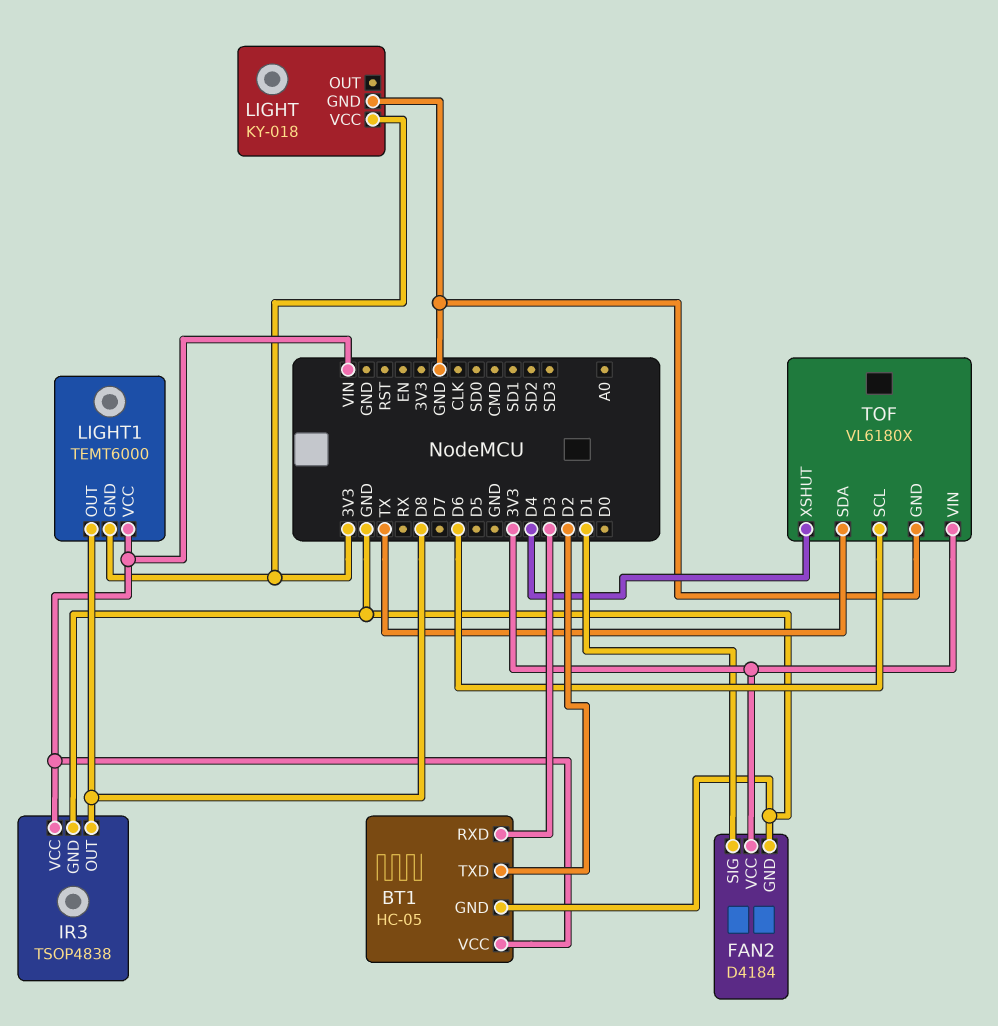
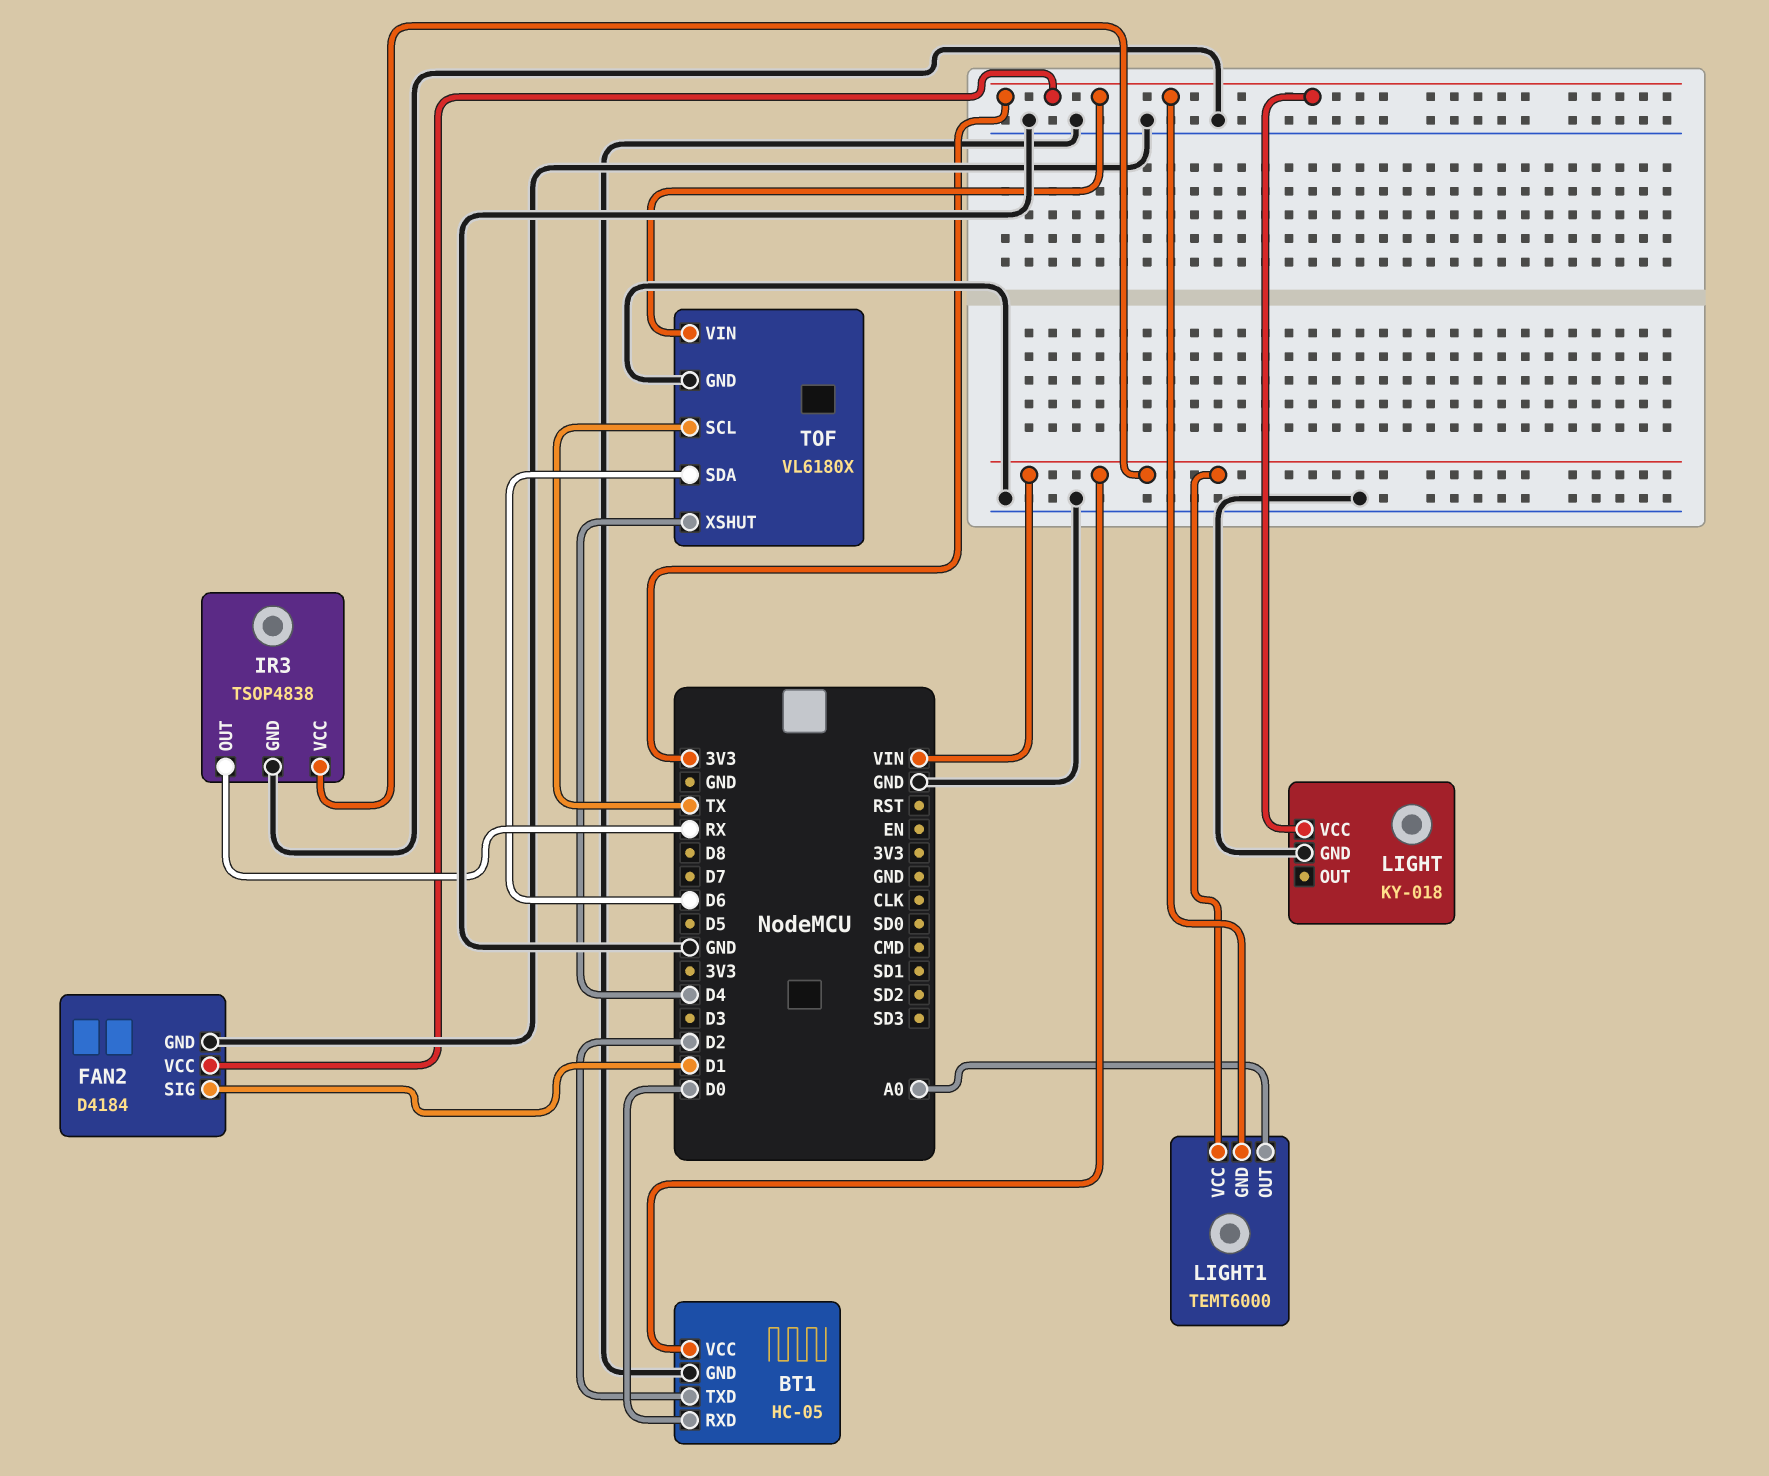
BT1 pin RXD: D3 -> D0
IR3 pin OUT: D8 -> RX
LIGHT1 pin OUT: D8 -> A0
TOF pin SCL: D6 -> TX
TOF pin SDA: TX -> D6

